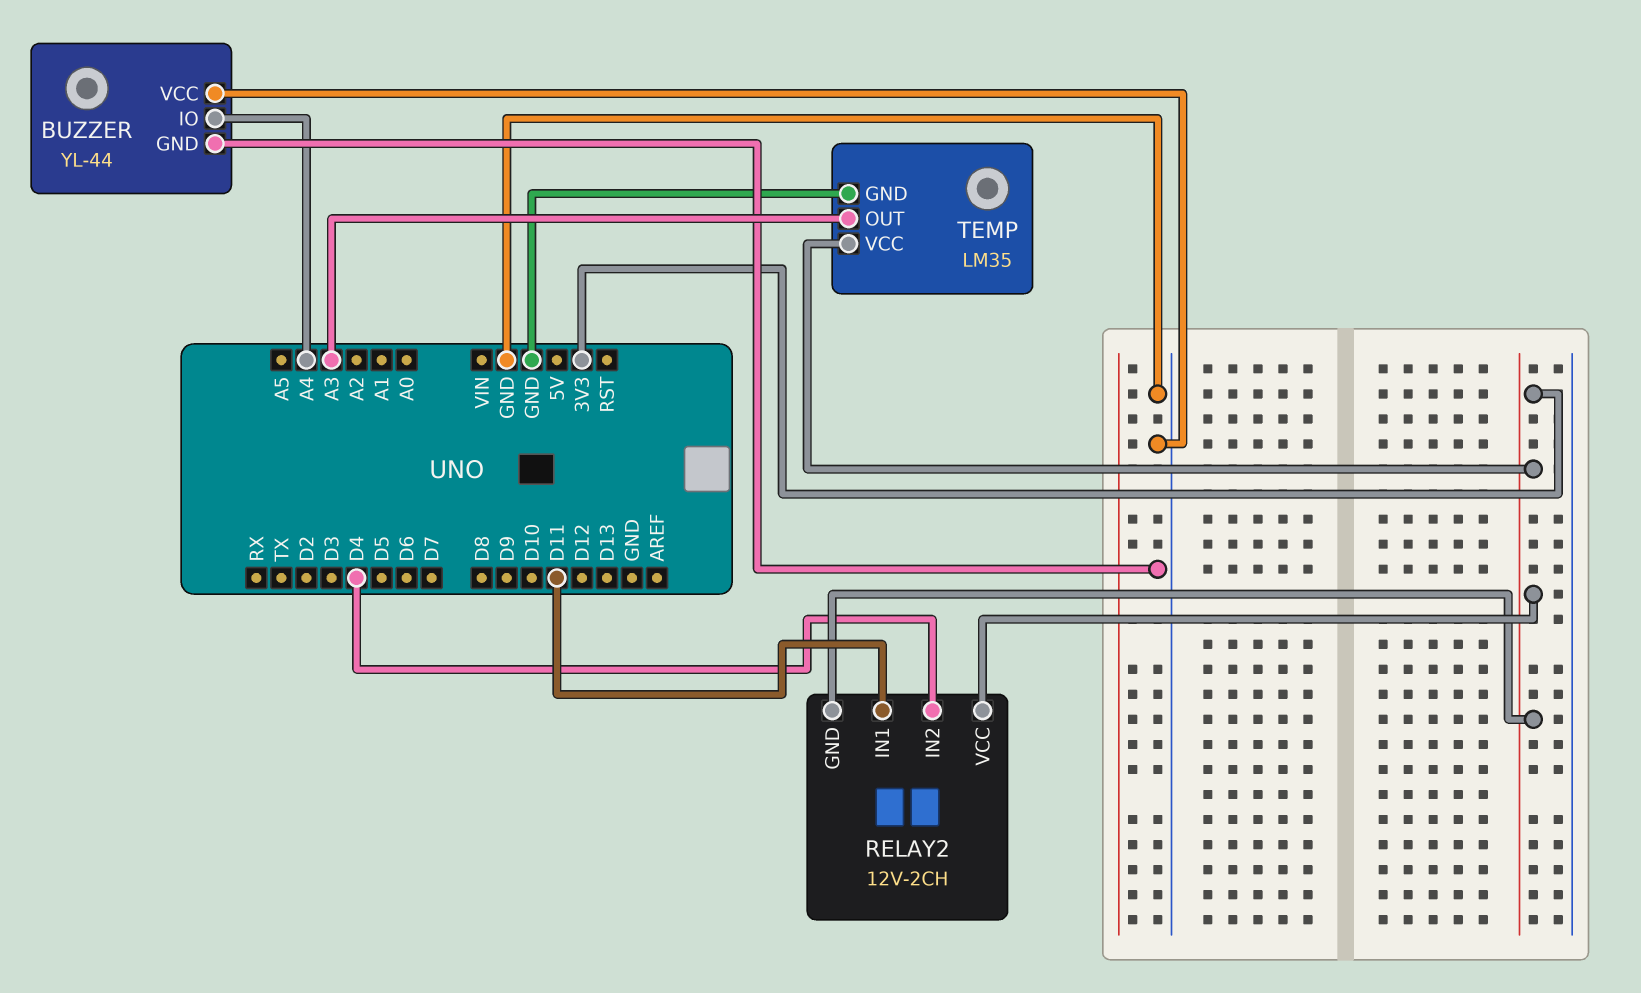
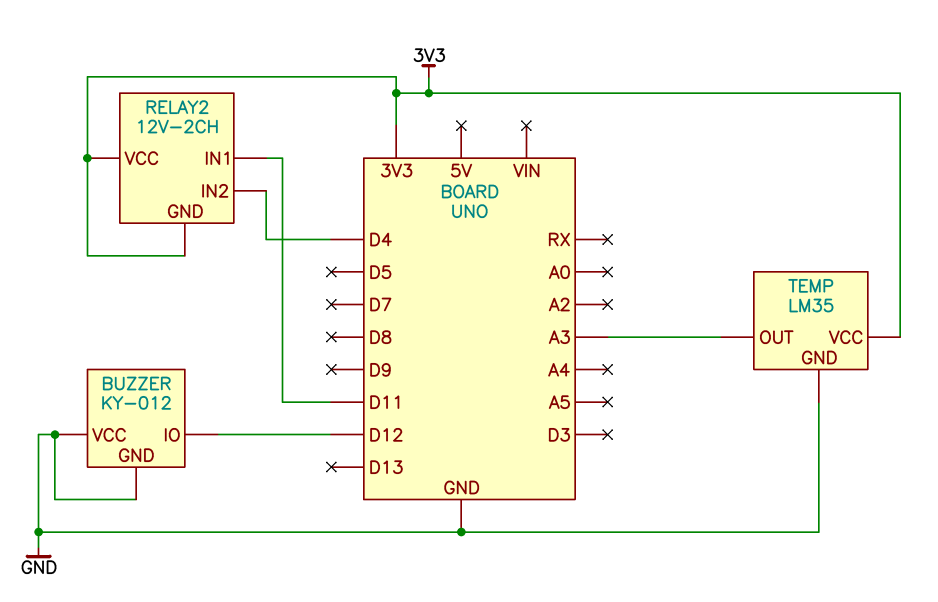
BUZZER: YL-44 -> KY-012
BUZZER pin IO: A4 -> D12

